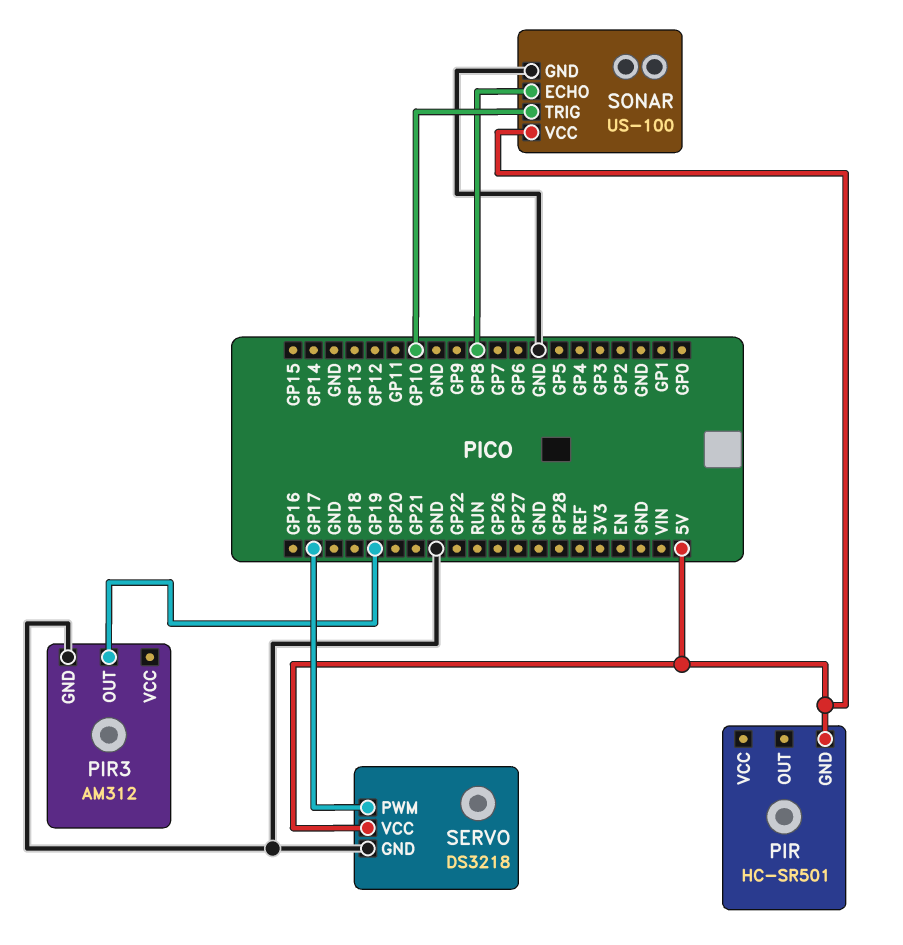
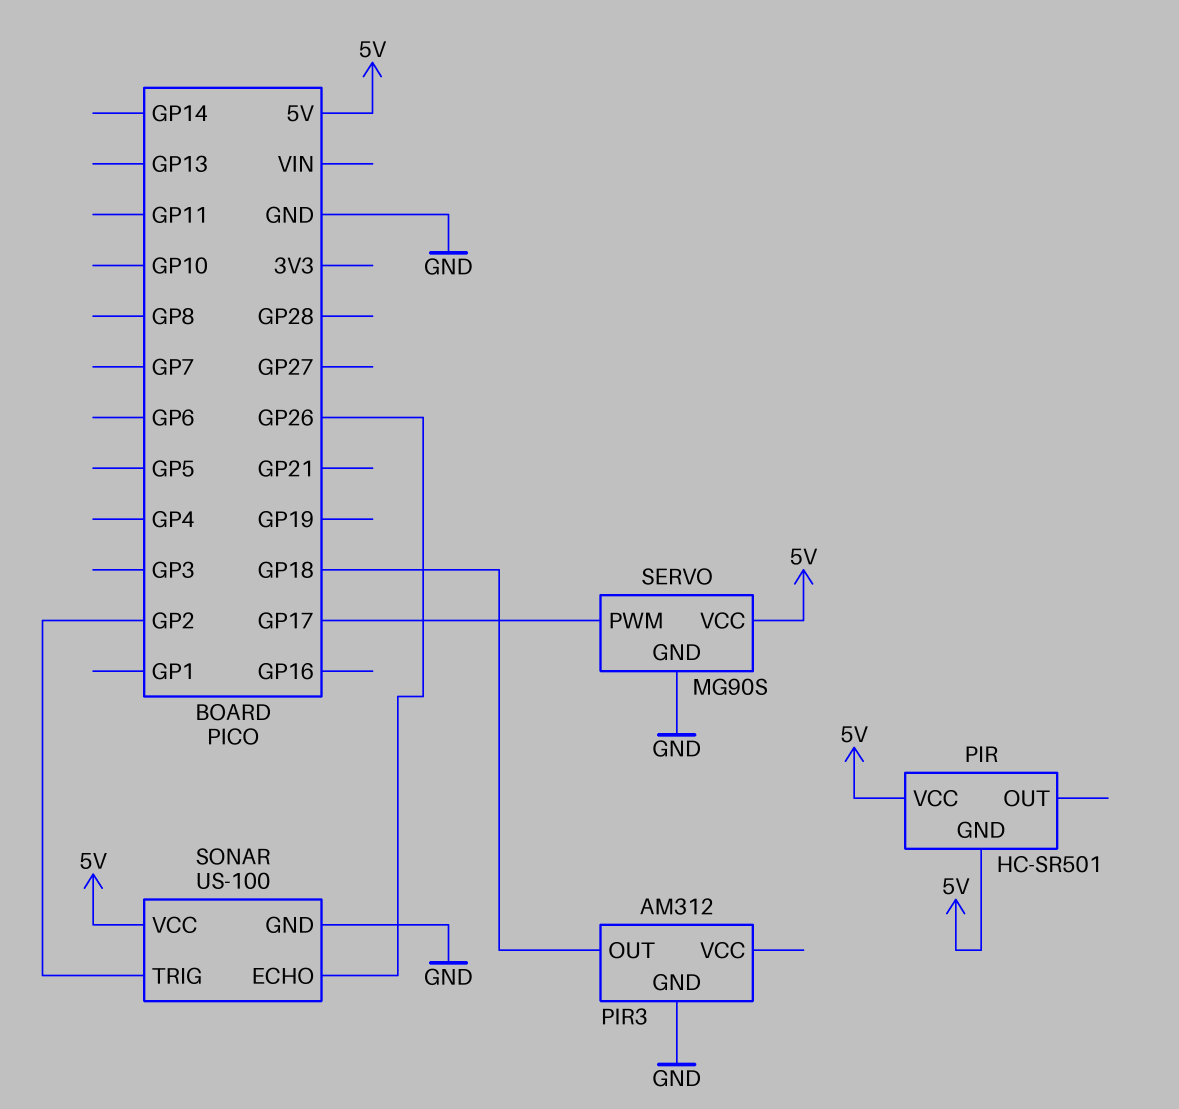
PIR pin VCC: none -> 5V
PIR3 pin OUT: GP19 -> GP18
SERVO: DS3218 -> MG90S
SONAR pin ECHO: GP8 -> GP26
SONAR pin TRIG: GP10 -> GP2

